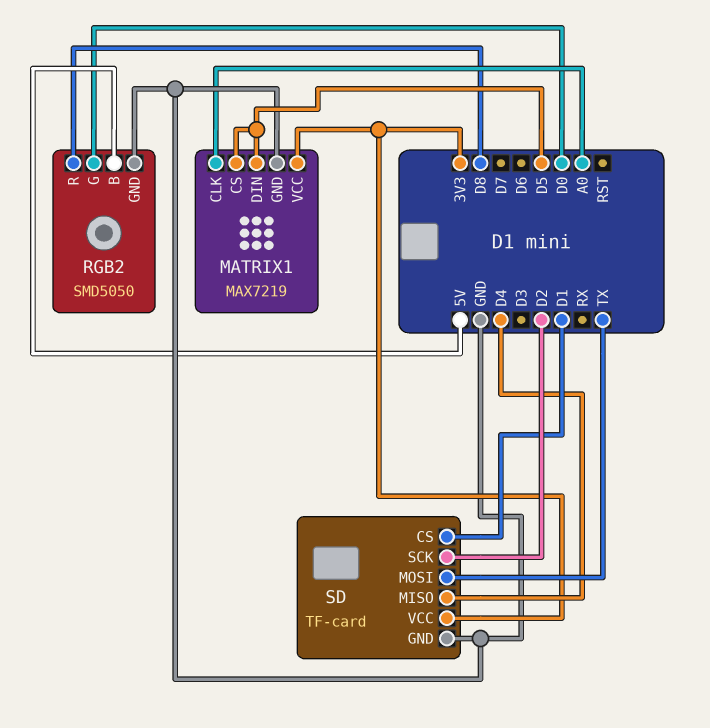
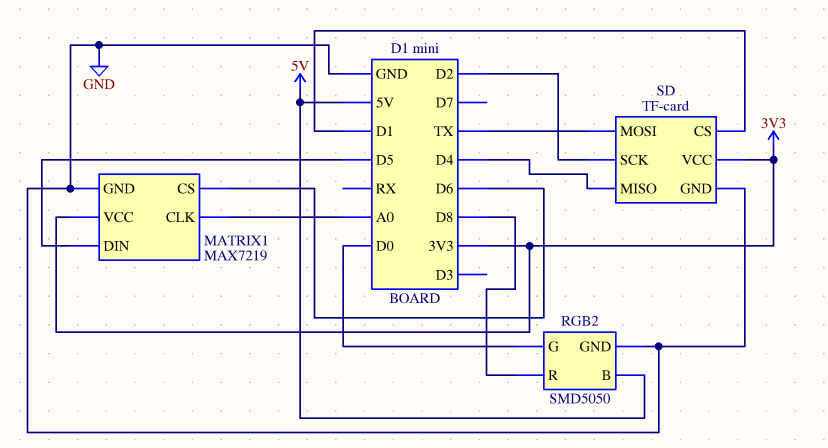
MATRIX1 pin CS: D5 -> D6

